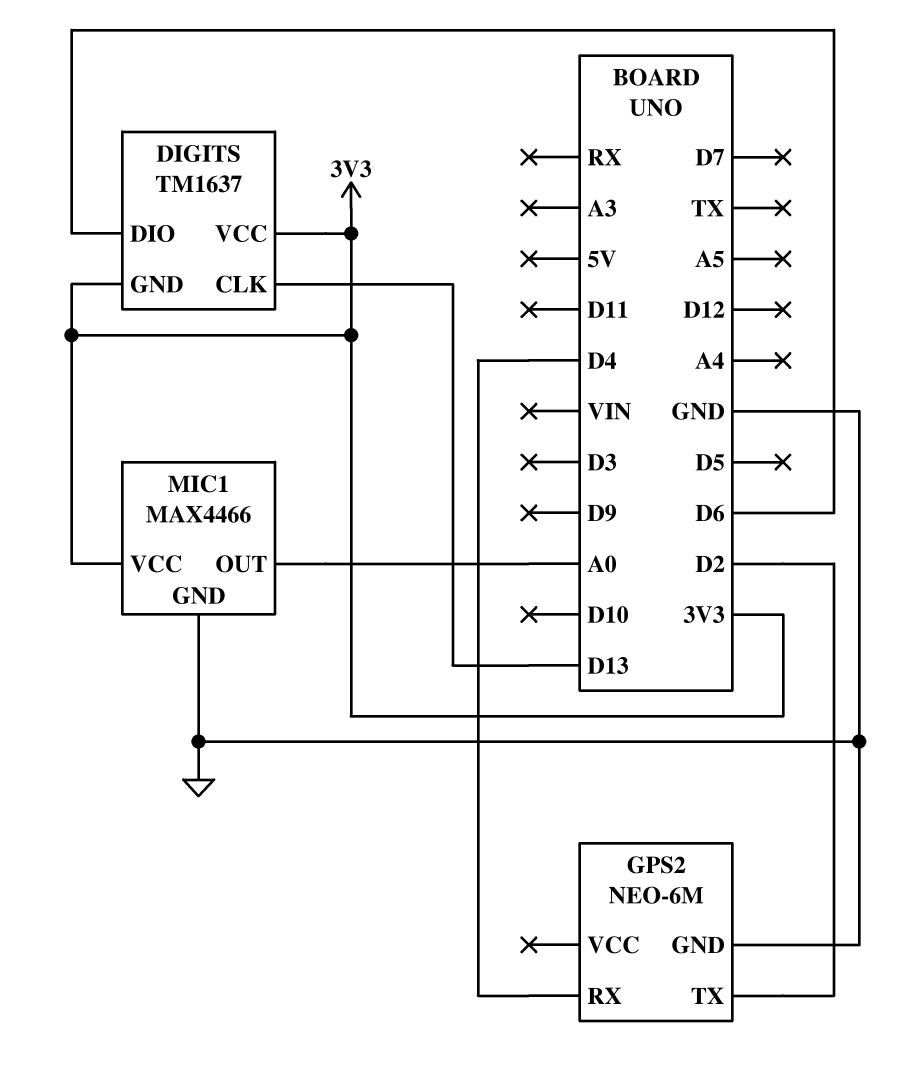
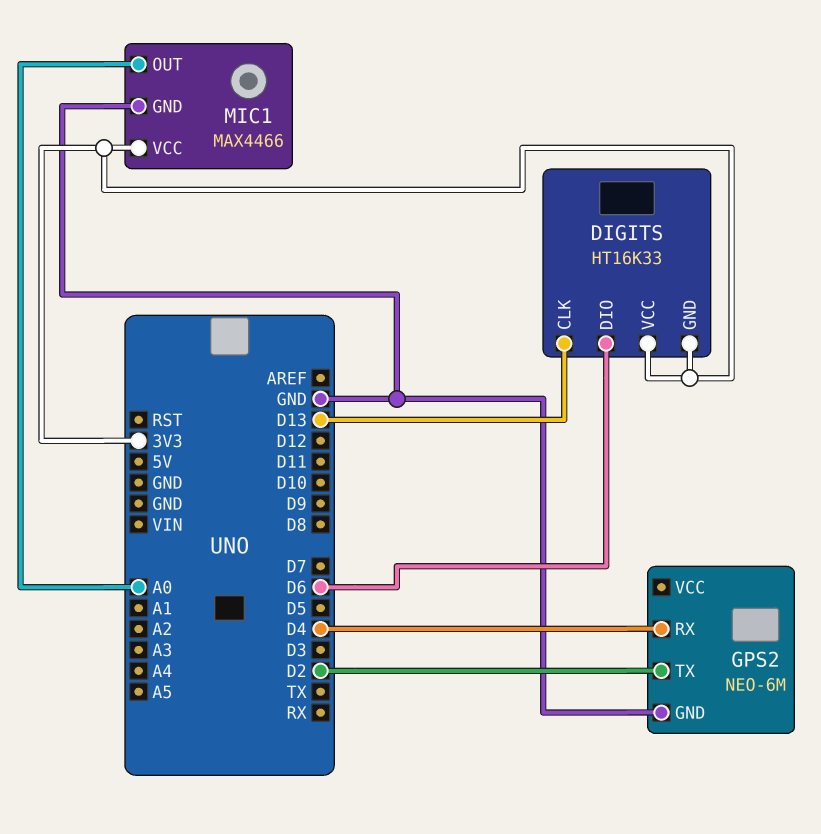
DIGITS: TM1637 -> HT16K33

